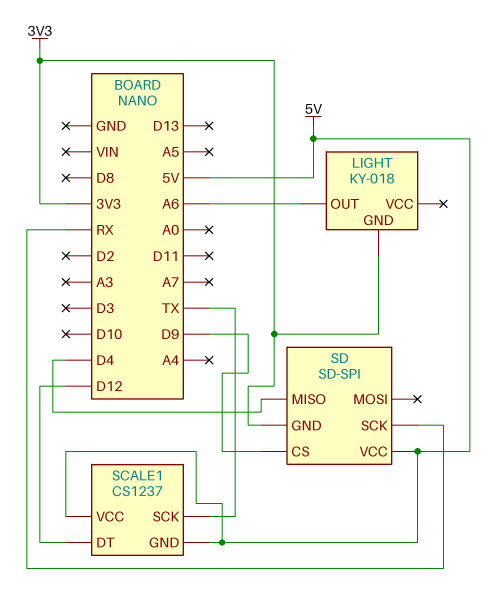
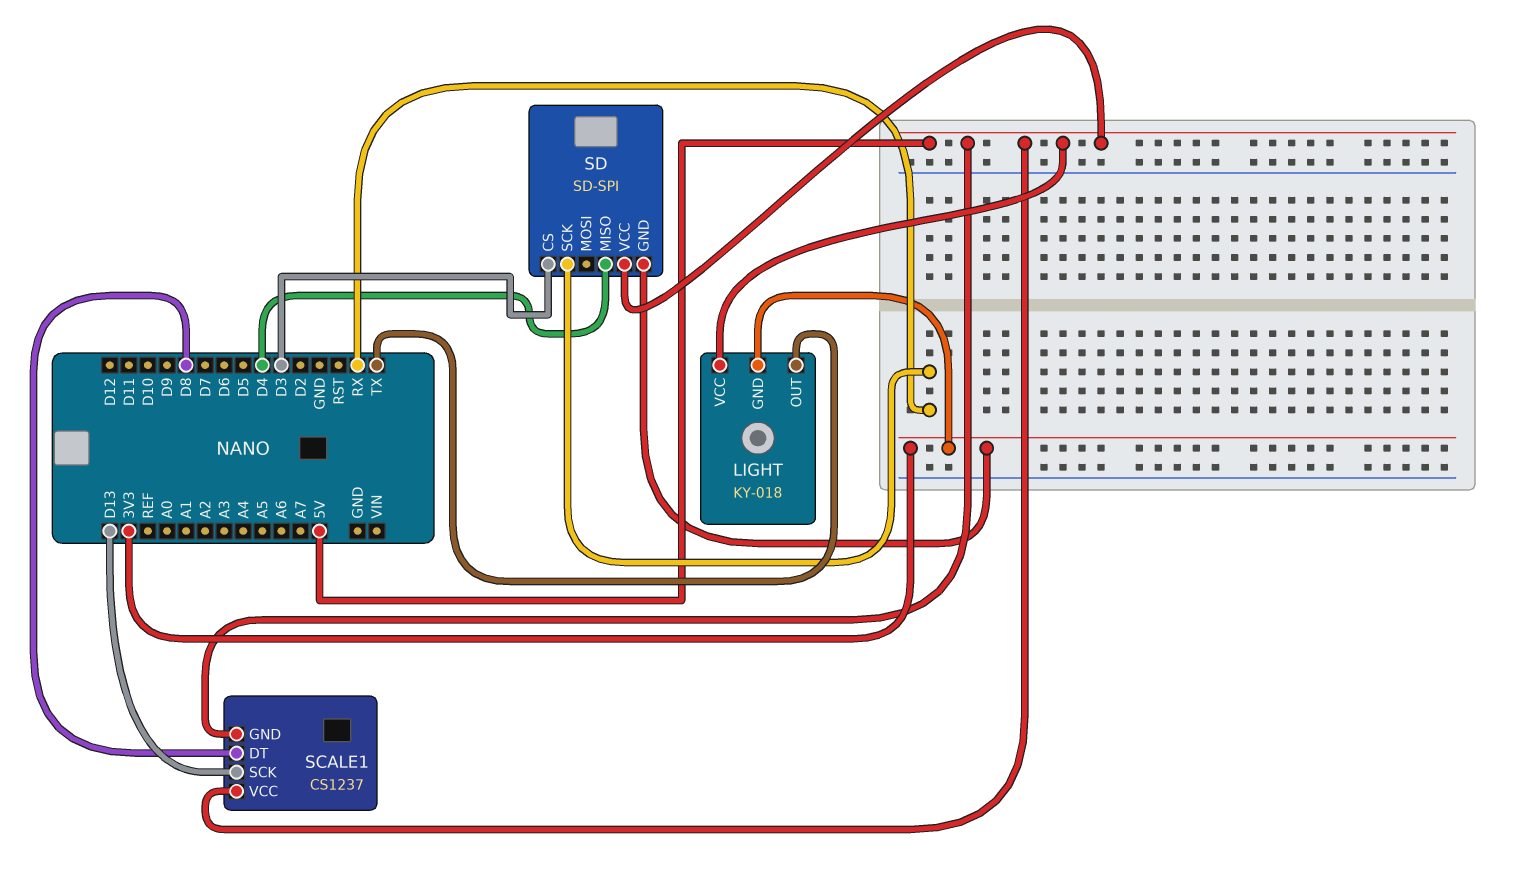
LIGHT pin OUT: A6 -> TX
LIGHT pin VCC: none -> 5V
SCALE1 pin DT: D12 -> D8
SCALE1 pin SCK: TX -> D13
SD pin CS: D9 -> D3

